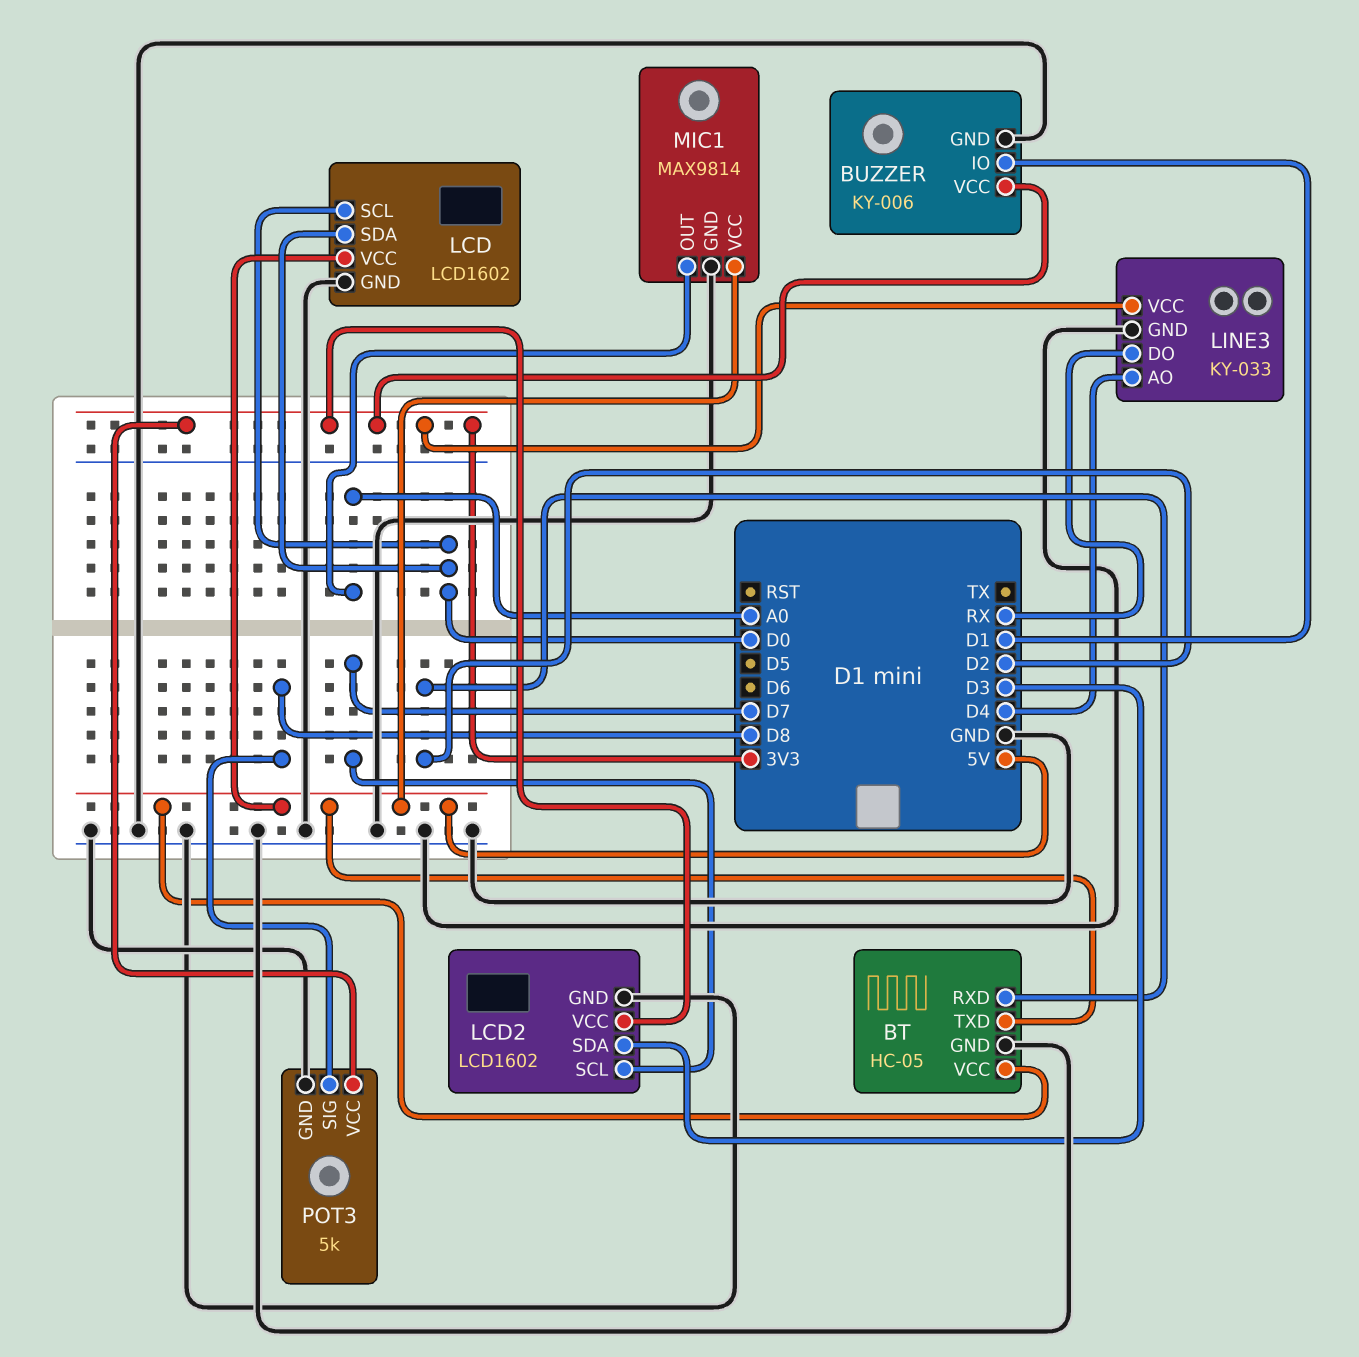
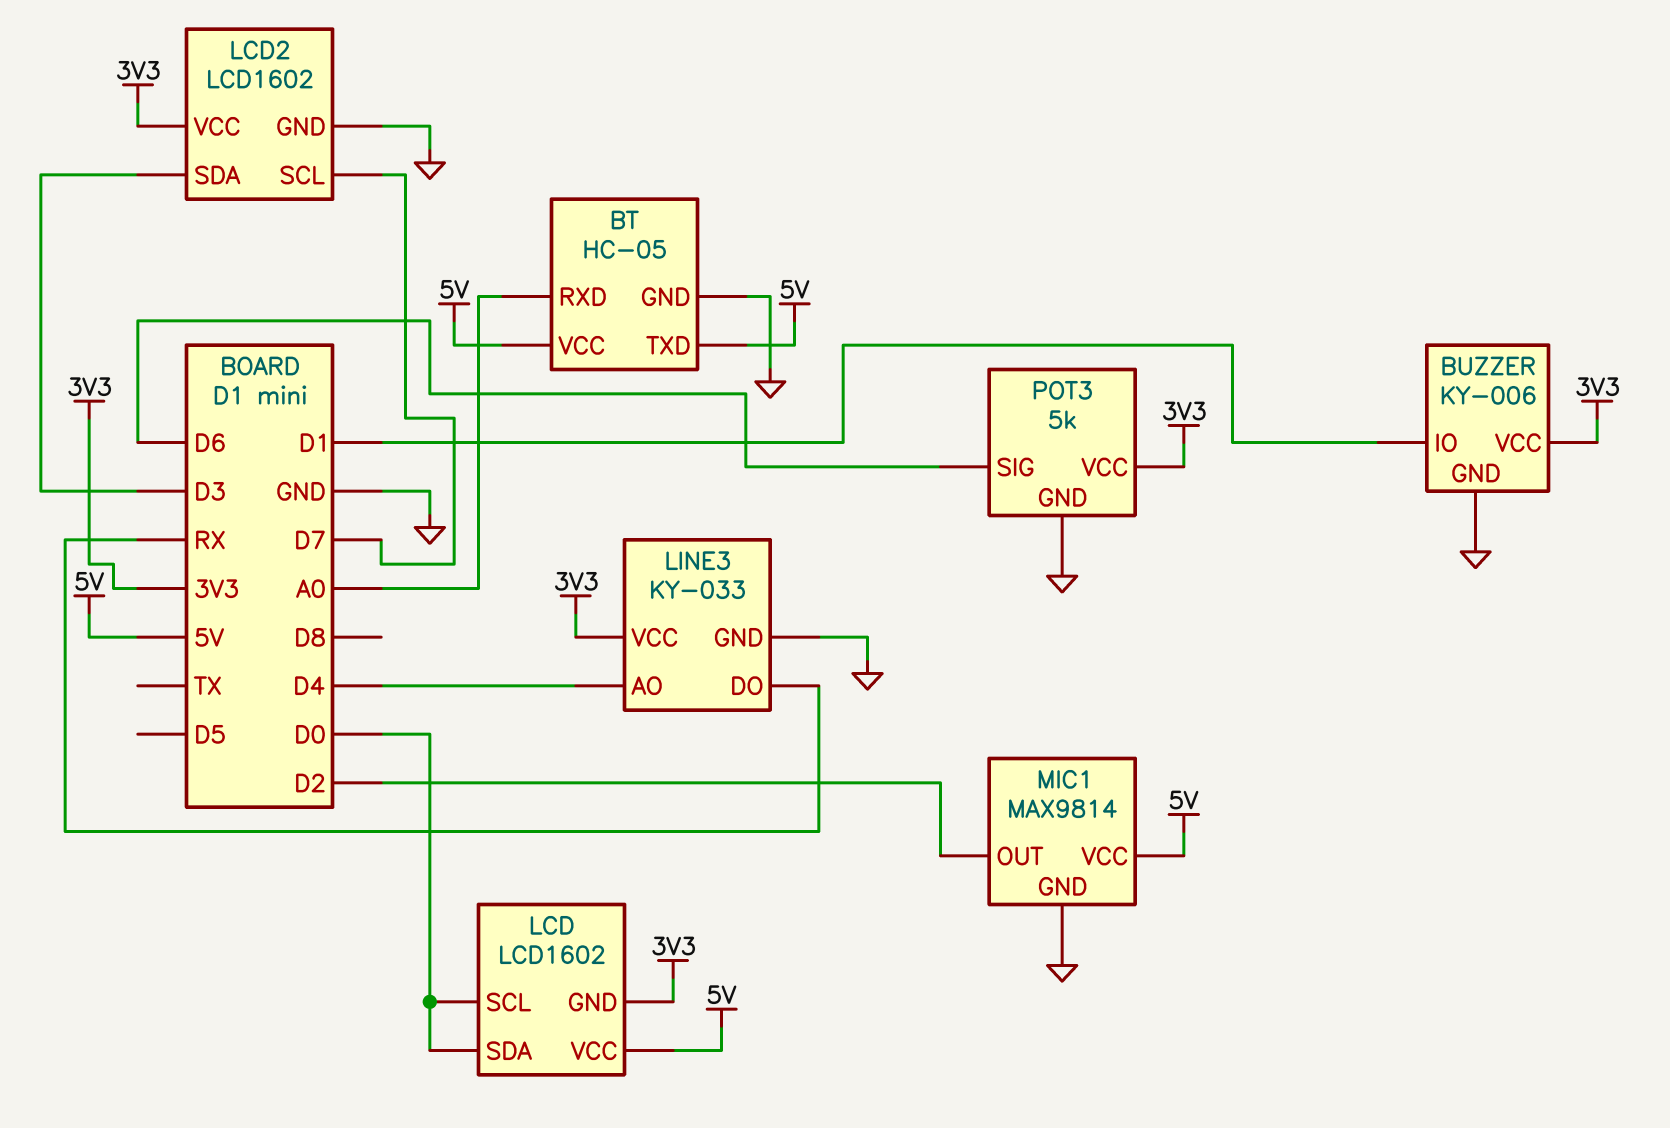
BT pin RXD: D2 -> A0
LCD pin GND: GND -> 3V3
MIC1 pin OUT: A0 -> D2
POT3 pin SIG: D8 -> D6

